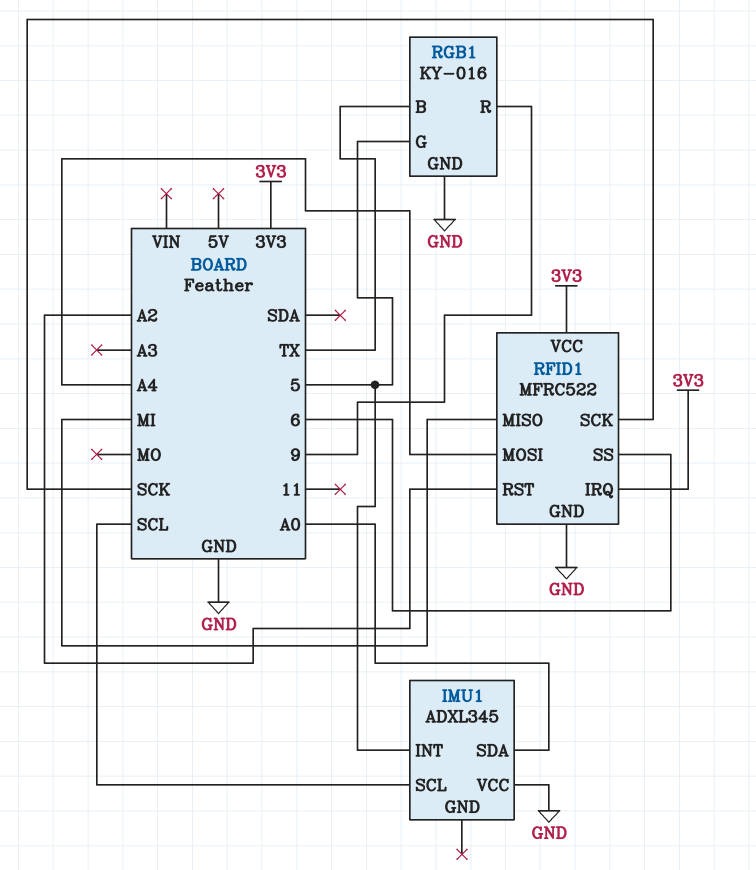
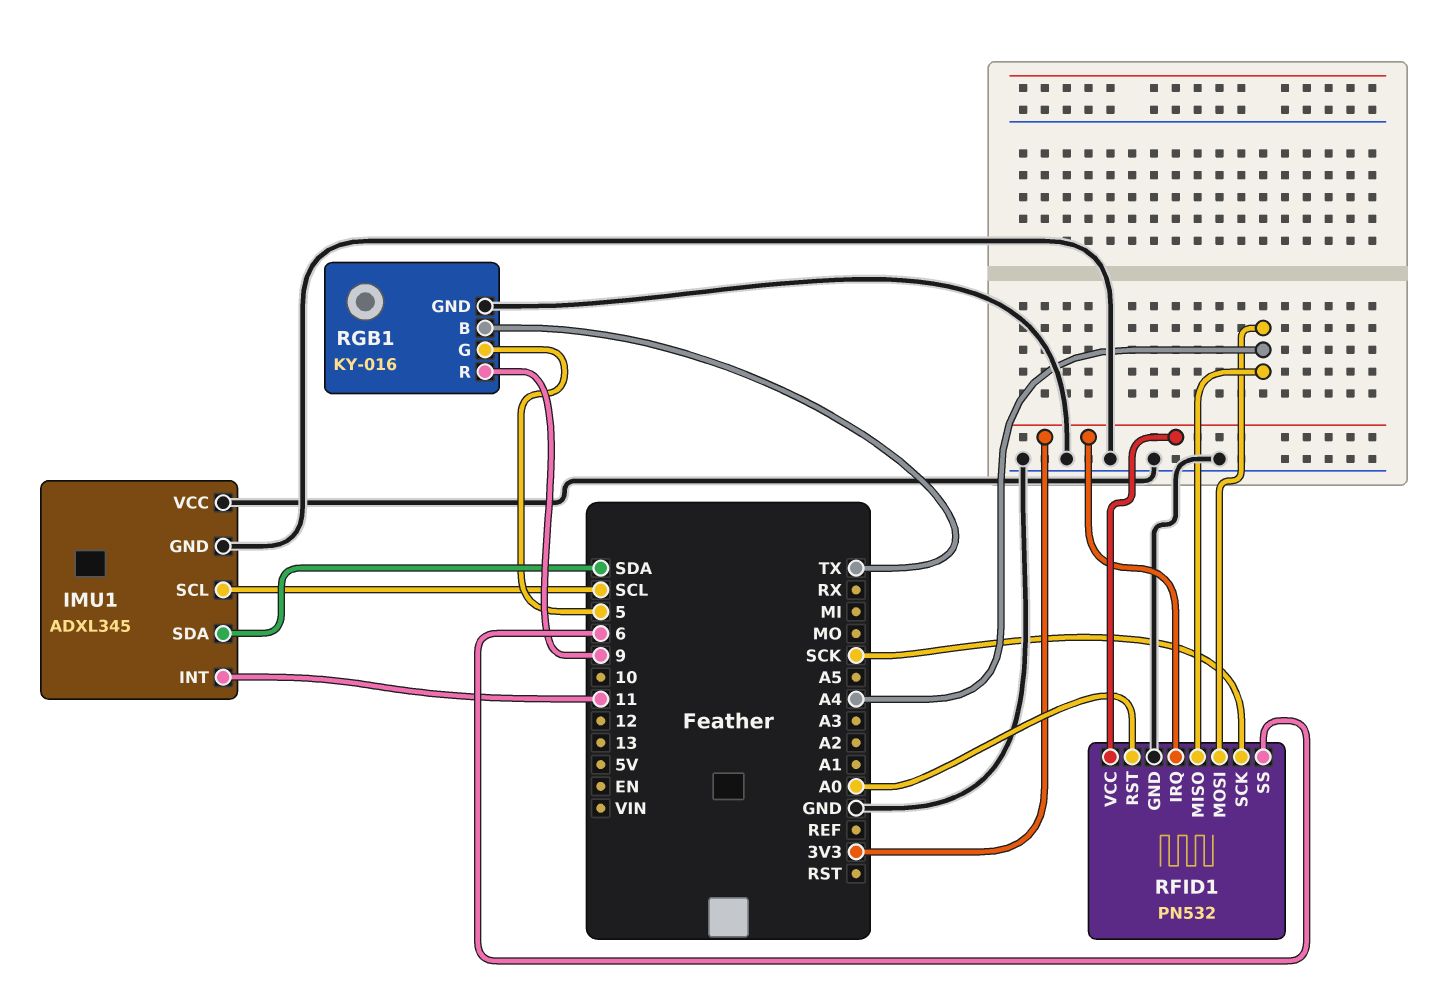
IMU1 pin GND: none -> GND
IMU1 pin INT: 5 -> 11
IMU1 pin SDA: A0 -> SDA
RFID1: MFRC522 -> PN532
RFID1 pin MISO: MI -> A4
RFID1 pin RST: A2 -> A0

